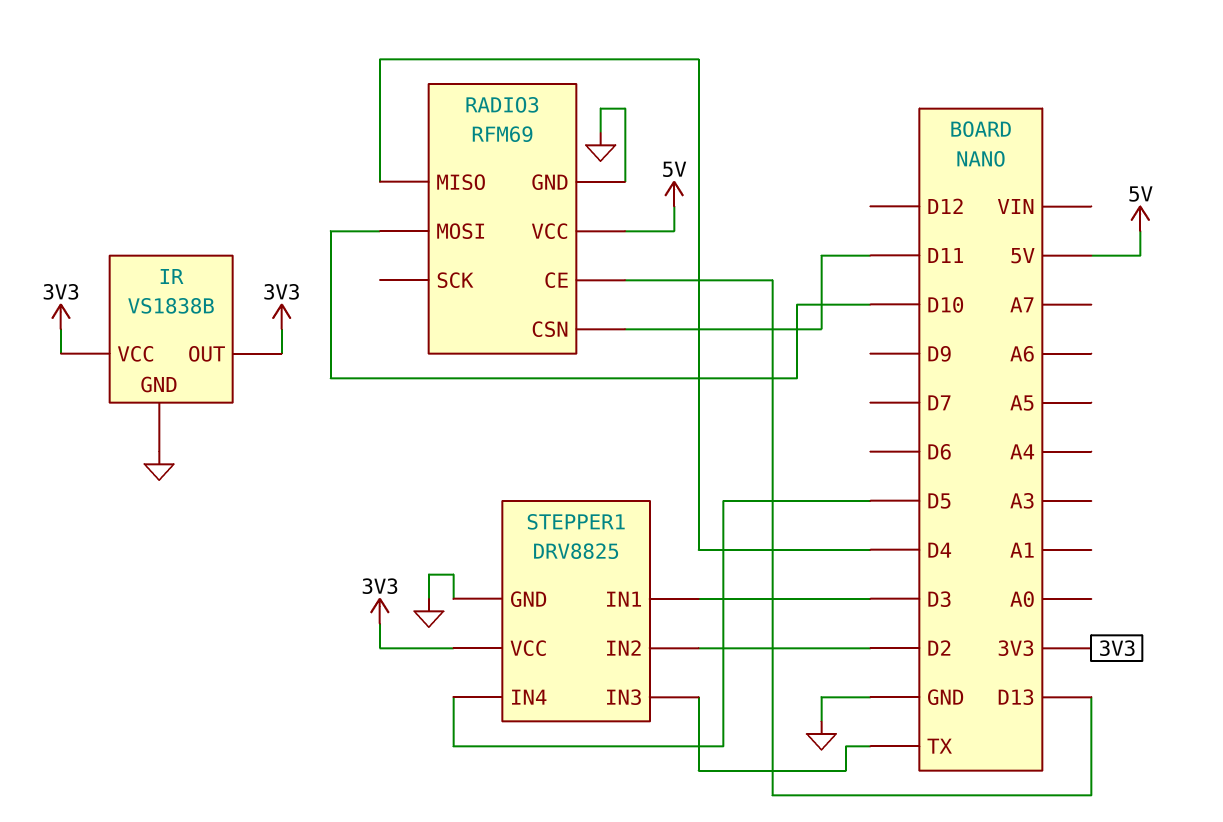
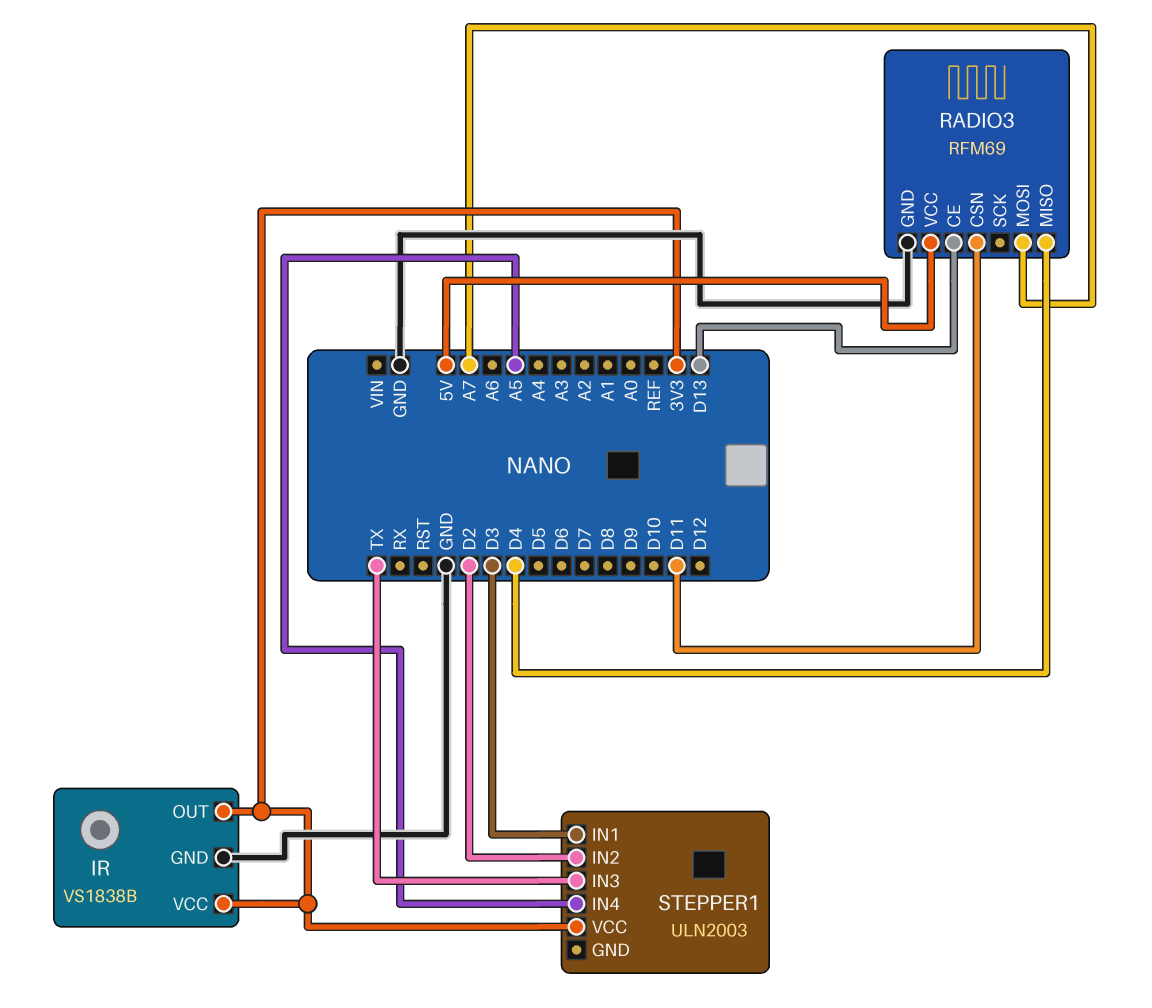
RADIO3 pin MOSI: D10 -> A7
STEPPER1: DRV8825 -> ULN2003
STEPPER1 pin GND: GND -> none
STEPPER1 pin IN4: D5 -> A5

